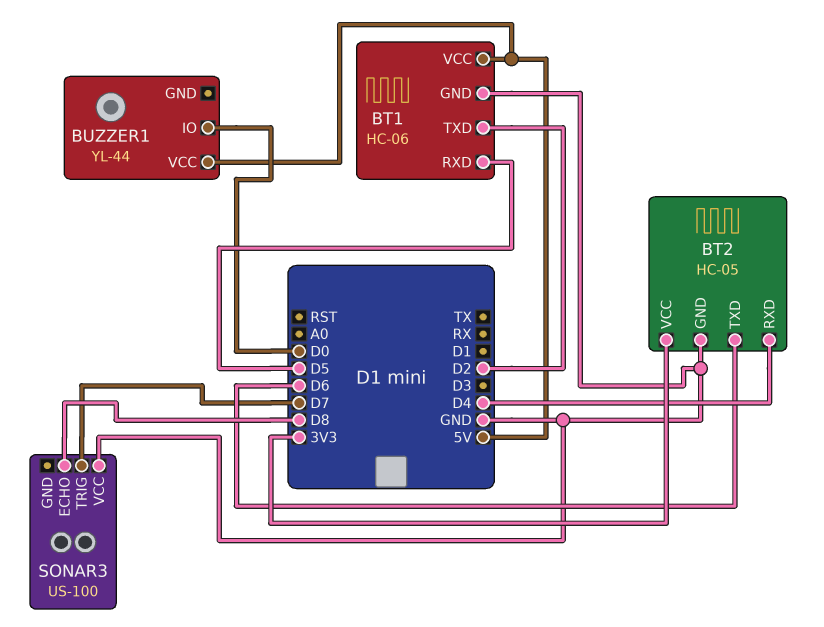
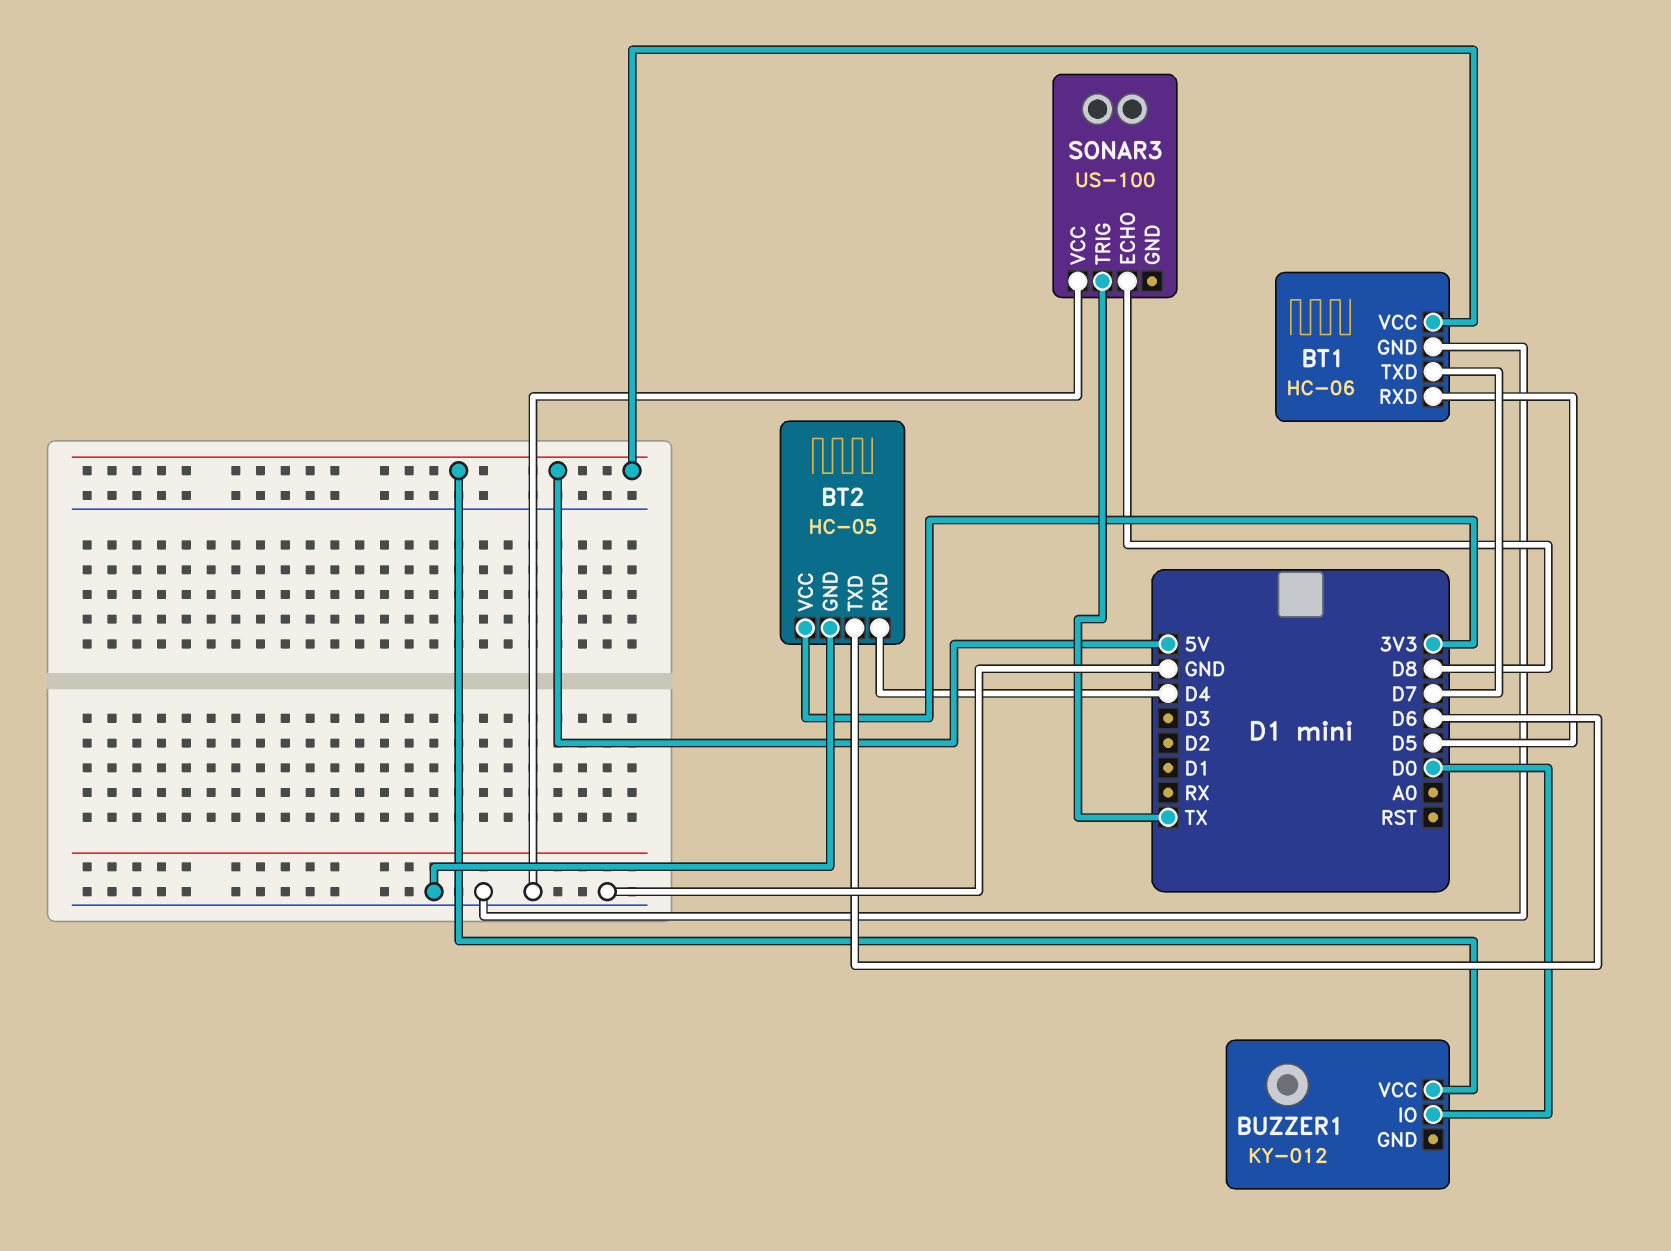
BT1 pin TXD: D2 -> D7
BUZZER1: YL-44 -> KY-012
SONAR3 pin TRIG: D7 -> TX

